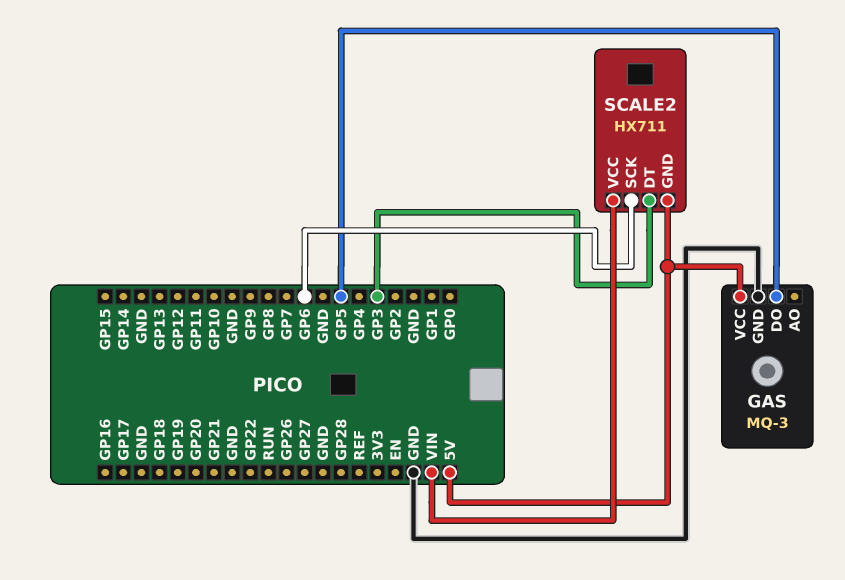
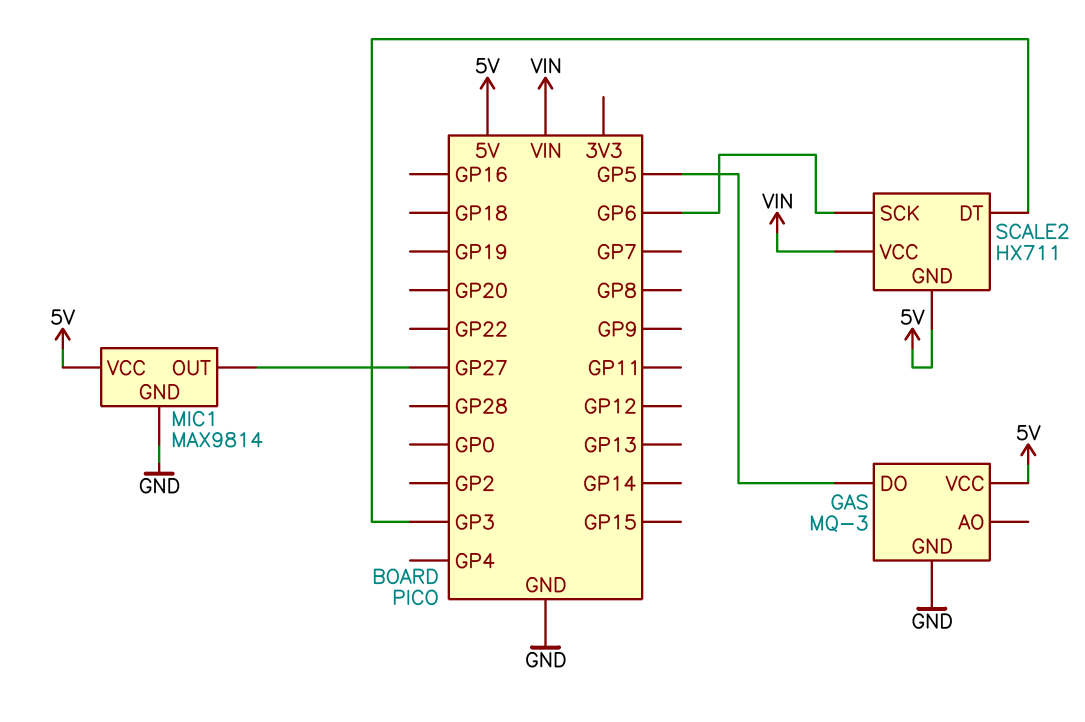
MIC1: none -> MAX9814
MIC1 pin GND: none -> GND
MIC1 pin OUT: none -> GP27
MIC1 pin VCC: none -> 5V

